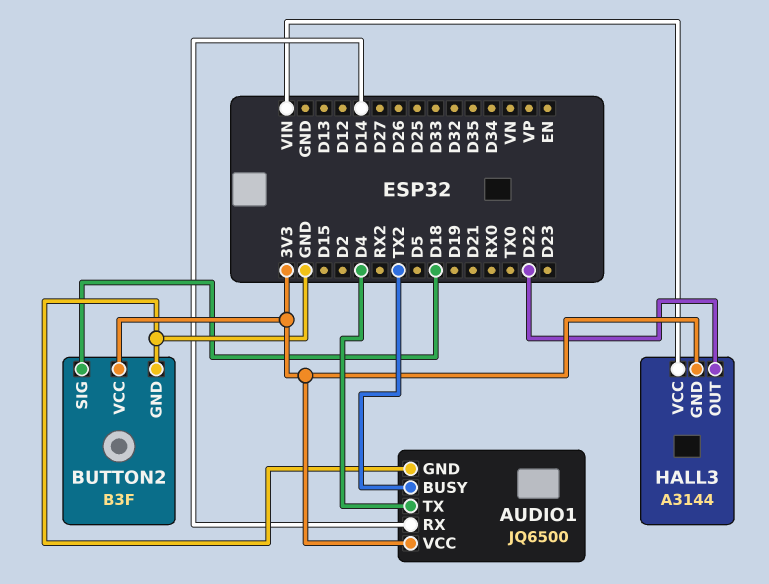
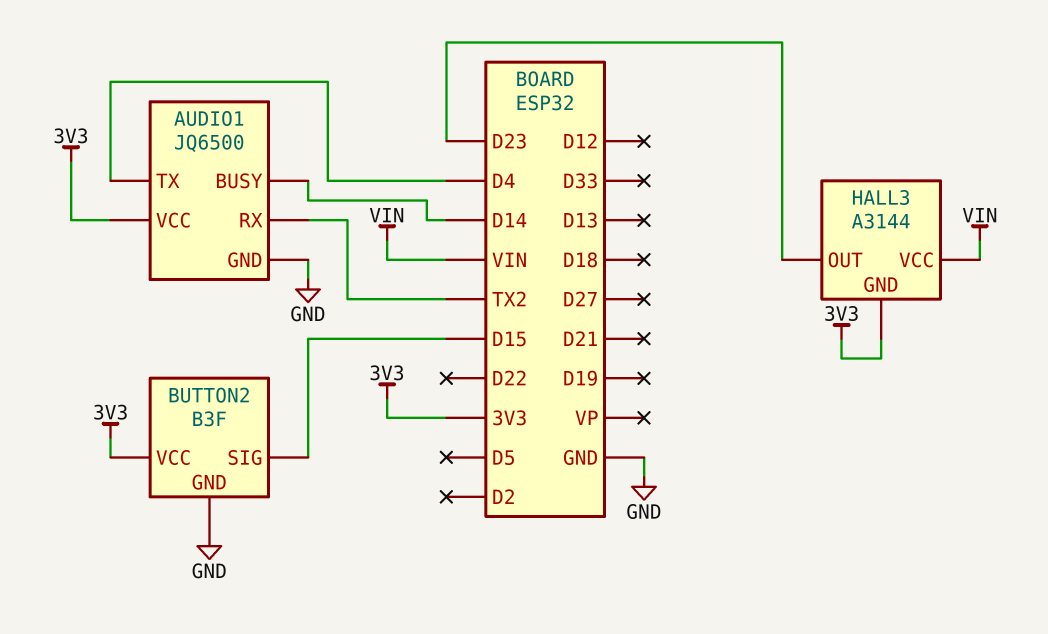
AUDIO1 pin BUSY: TX2 -> D14
AUDIO1 pin RX: D14 -> TX2
BUTTON2 pin SIG: D18 -> D15
HALL3 pin OUT: D22 -> D23

